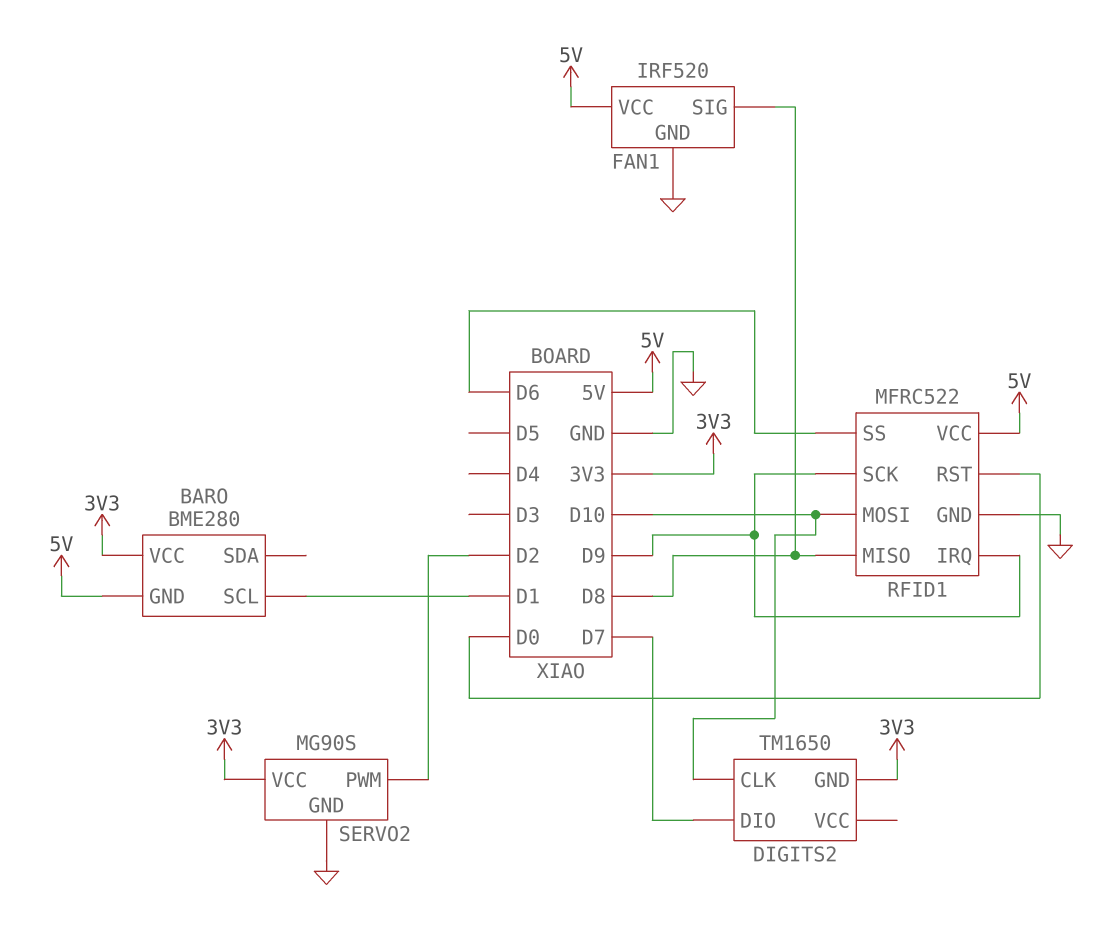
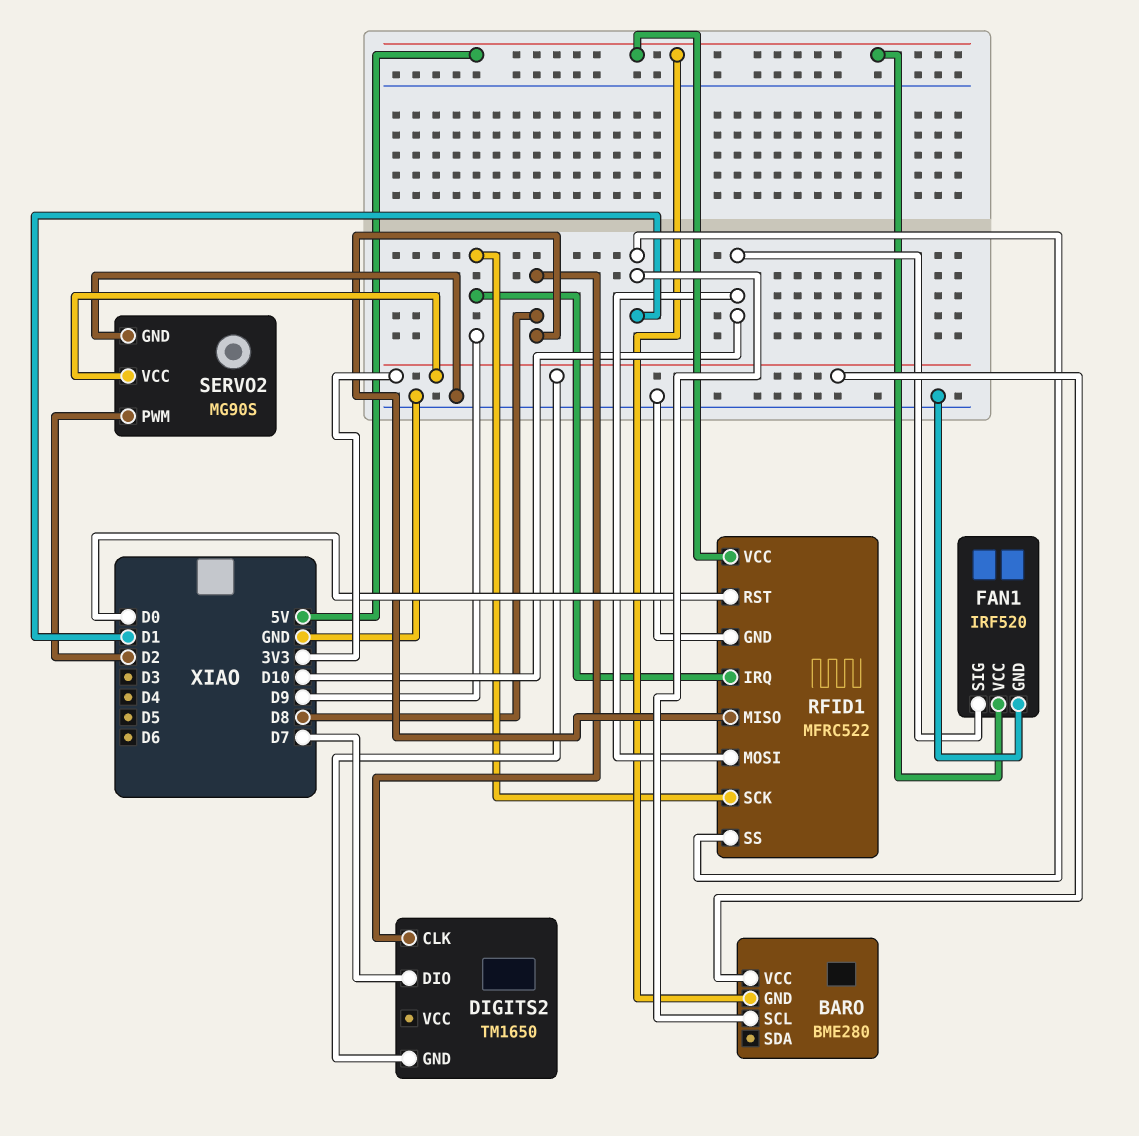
DIGITS2 pin CLK: D10 -> D8
FAN1 pin SIG: D8 -> D10
RFID1 pin SS: D6 -> D1

